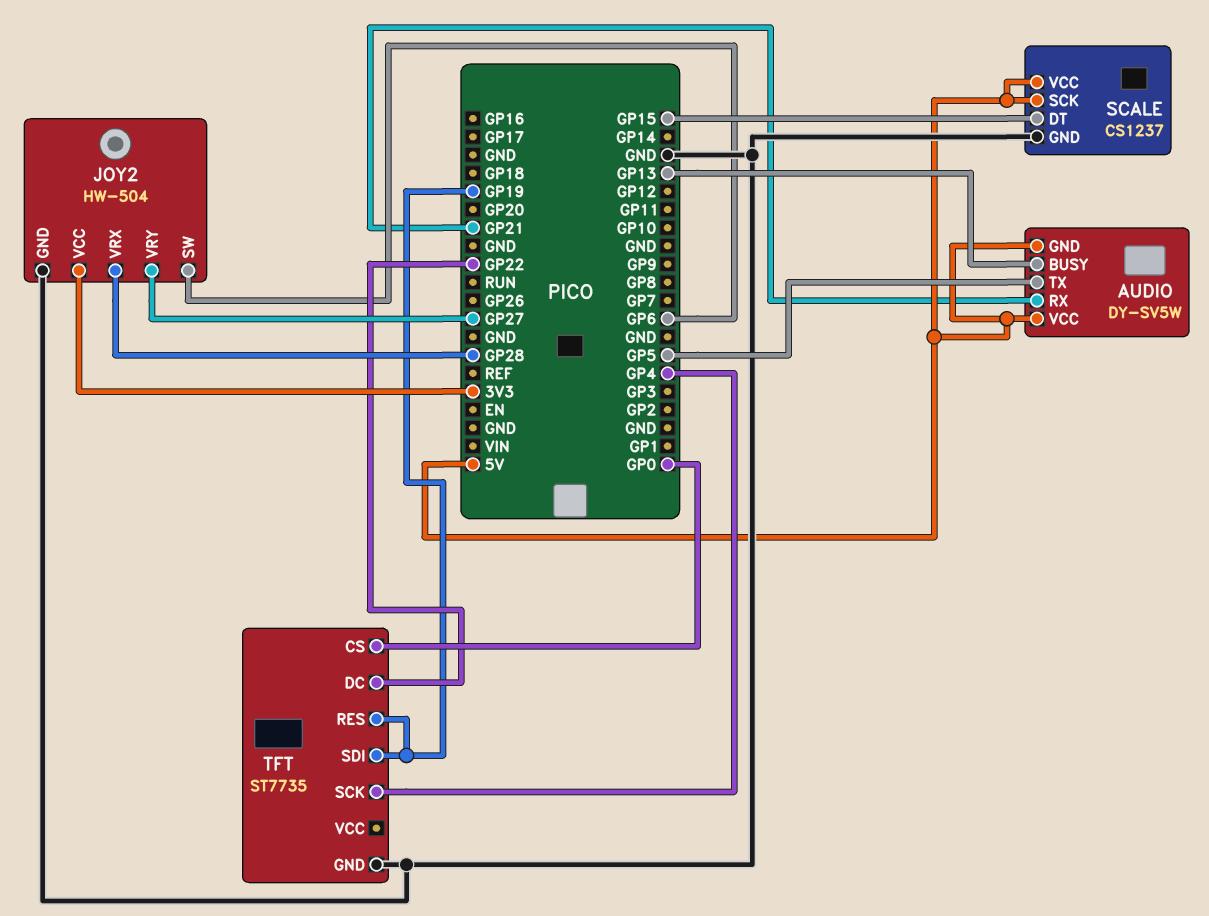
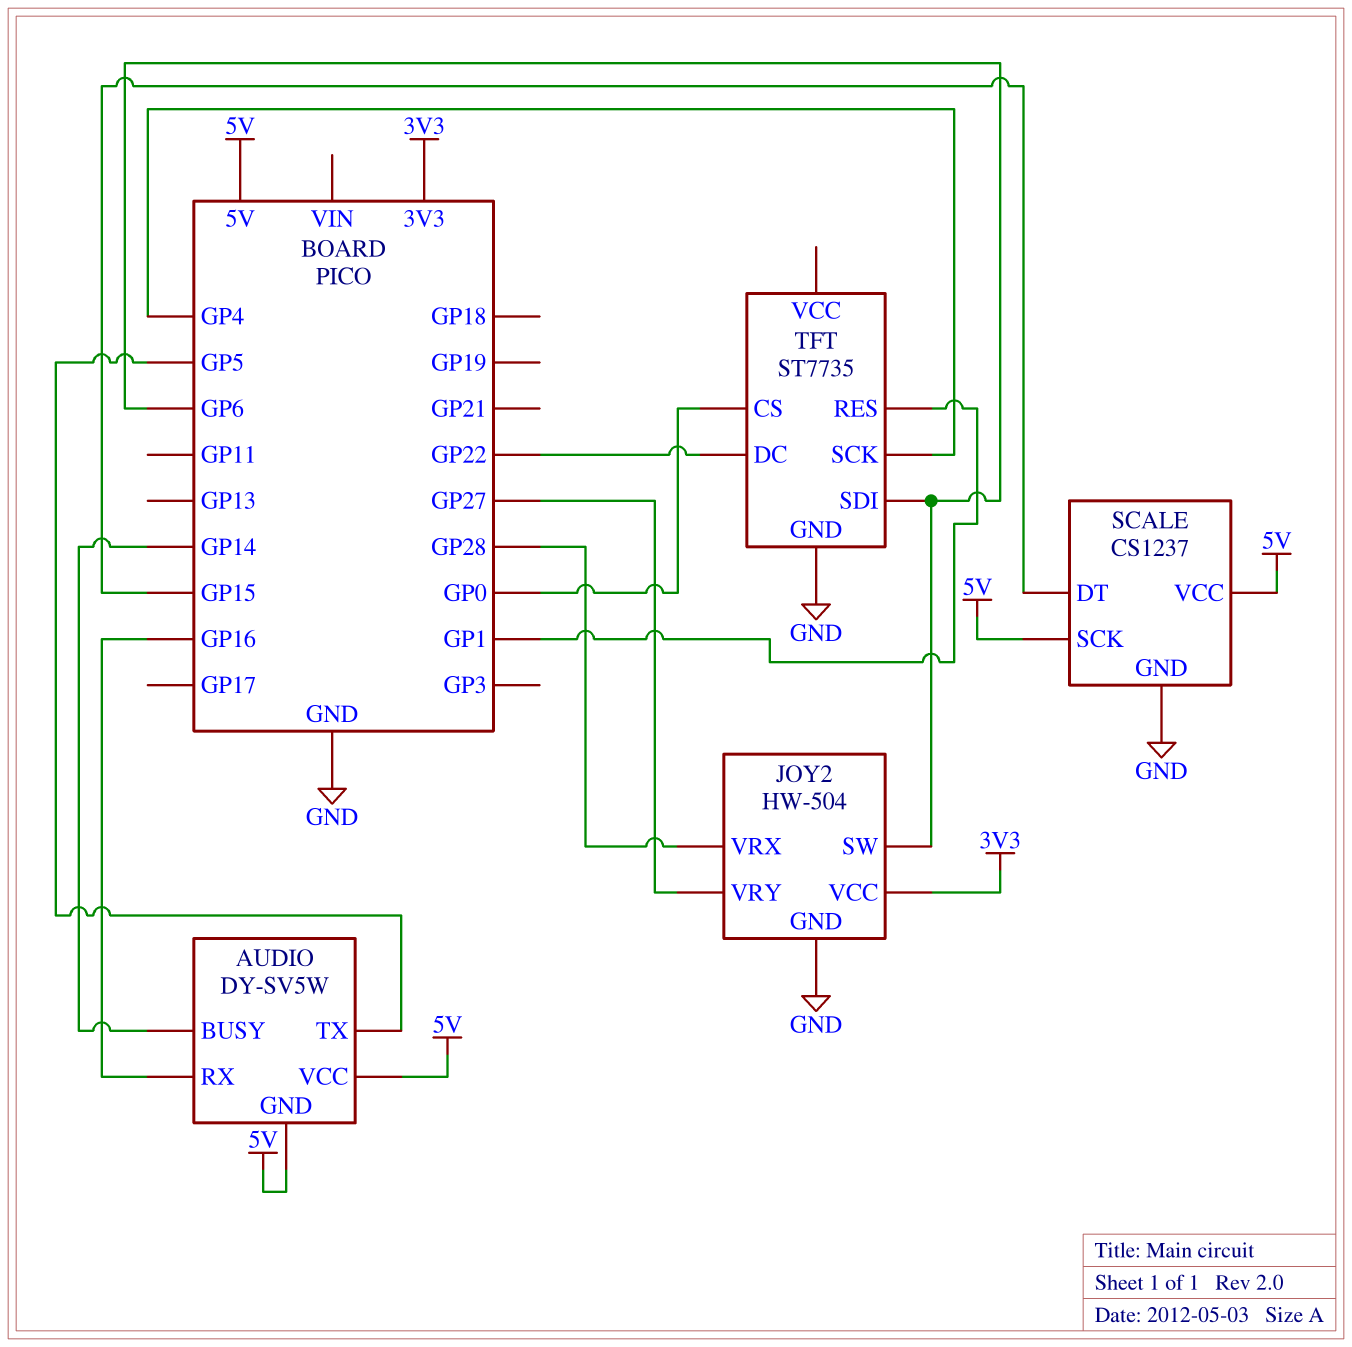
AUDIO pin BUSY: GP13 -> GP14
AUDIO pin RX: GP21 -> GP16
TFT pin RES: GP19 -> GP1
TFT pin SDI: GP19 -> GP6

